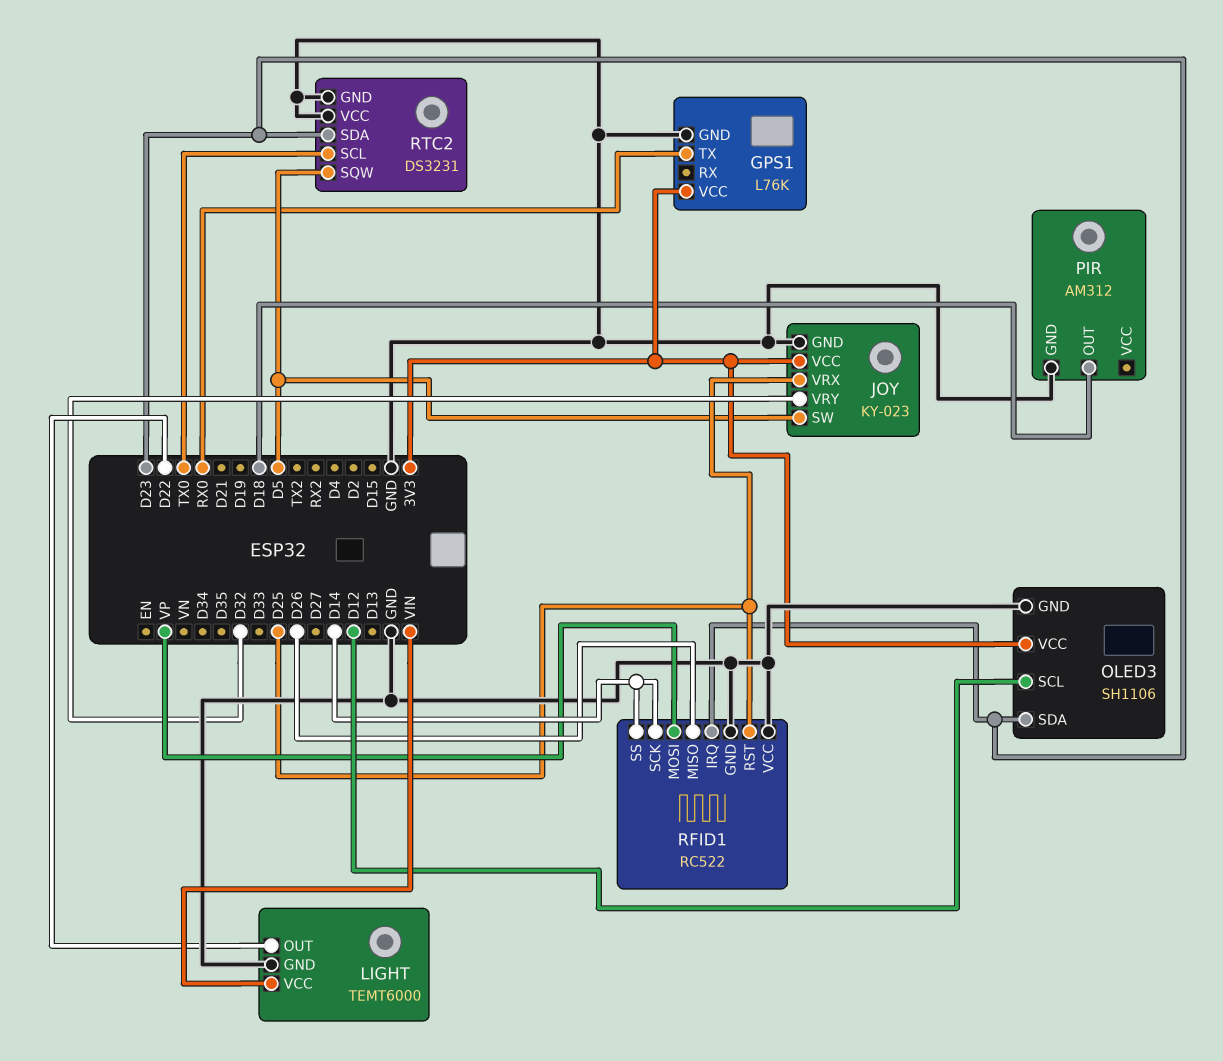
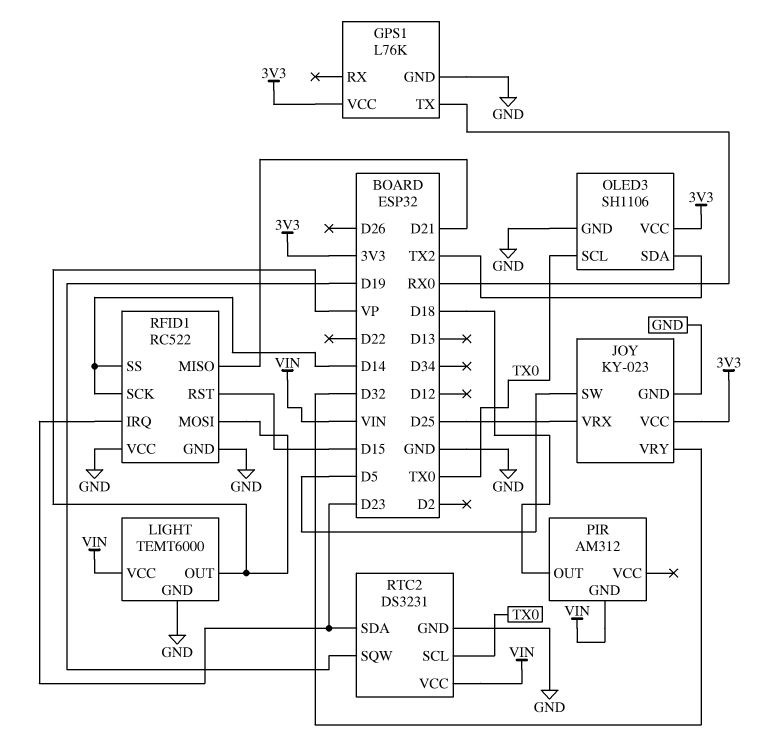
LIGHT pin OUT: D22 -> VP
OLED3 pin SCL: D12 -> TX0
OLED3 pin SDA: D23 -> TX2
PIR pin GND: GND -> VIN
RFID1 pin MISO: D26 -> D21
RFID1 pin RST: D25 -> D15
RTC2 pin SQW: D5 -> D19
RTC2 pin VCC: GND -> VIN

